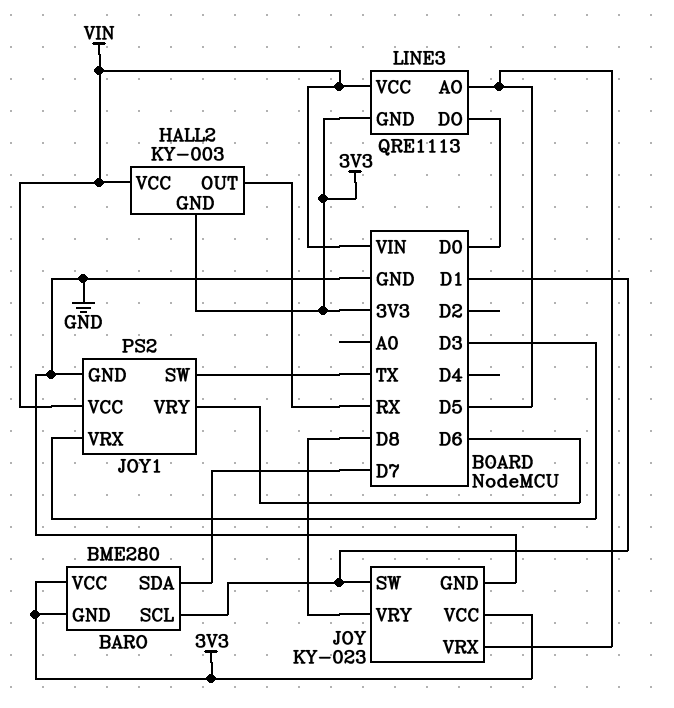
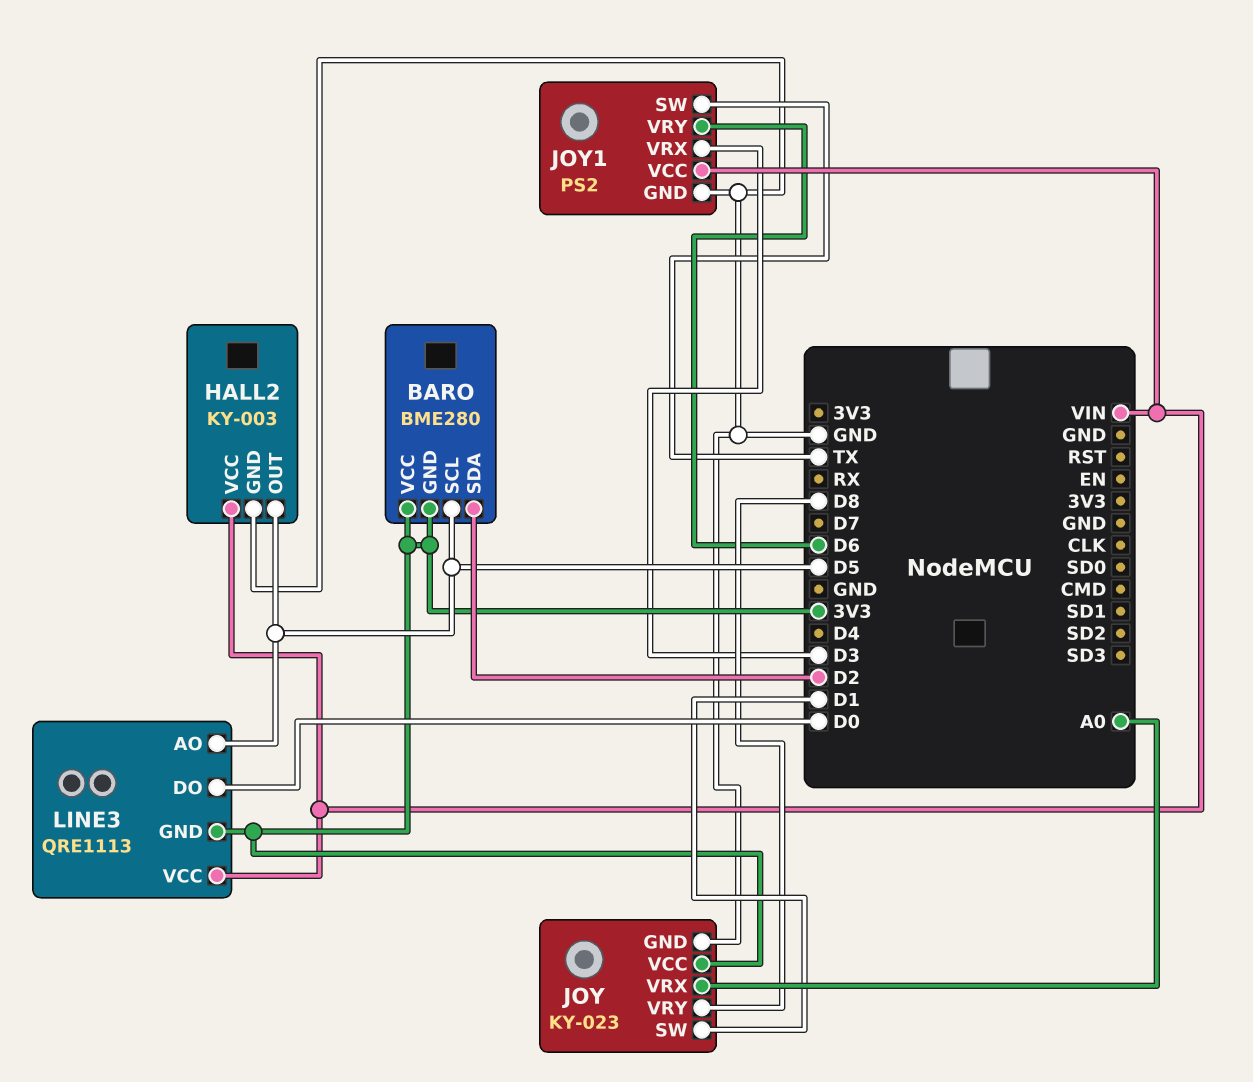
BARO pin SCL: D1 -> D5
BARO pin SDA: D7 -> D2
HALL2 pin GND: 3V3 -> GND
HALL2 pin OUT: RX -> D5
JOY pin VRX: D5 -> A0

